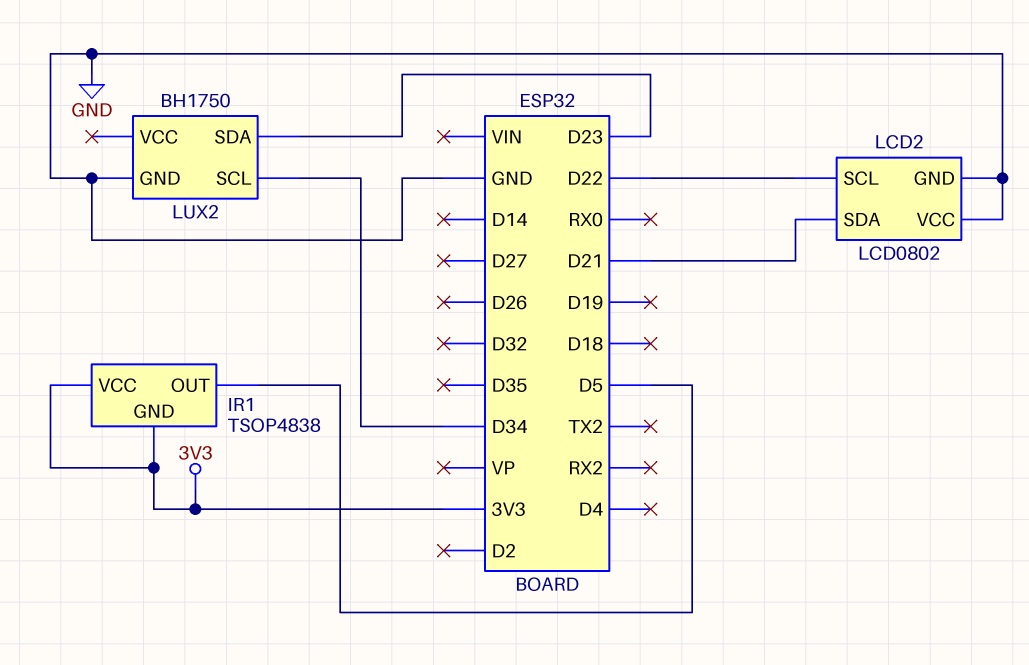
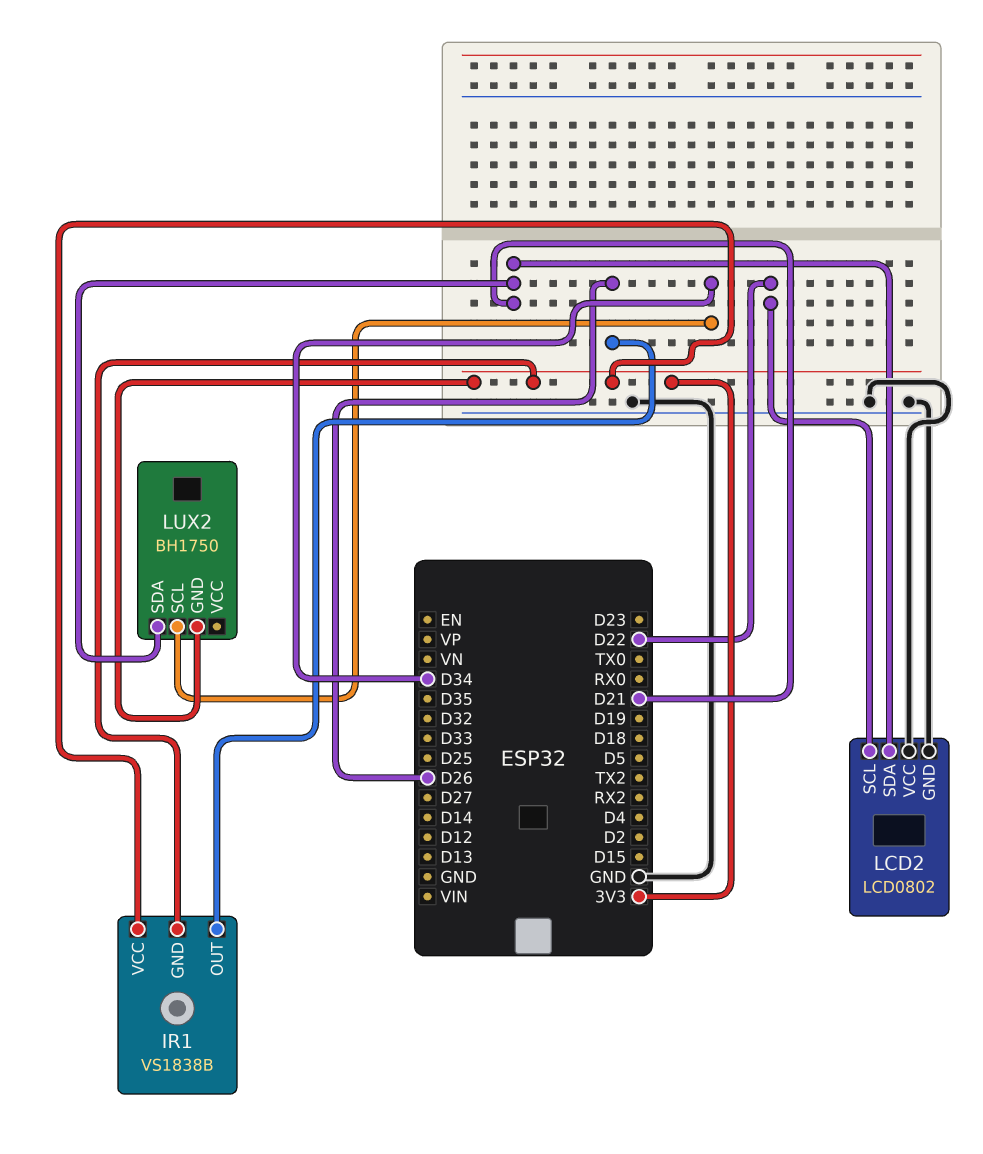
IR1: TSOP4838 -> VS1838B
IR1 pin OUT: D5 -> D26
LUX2 pin GND: GND -> 3V3
LUX2 pin SDA: D23 -> D21

